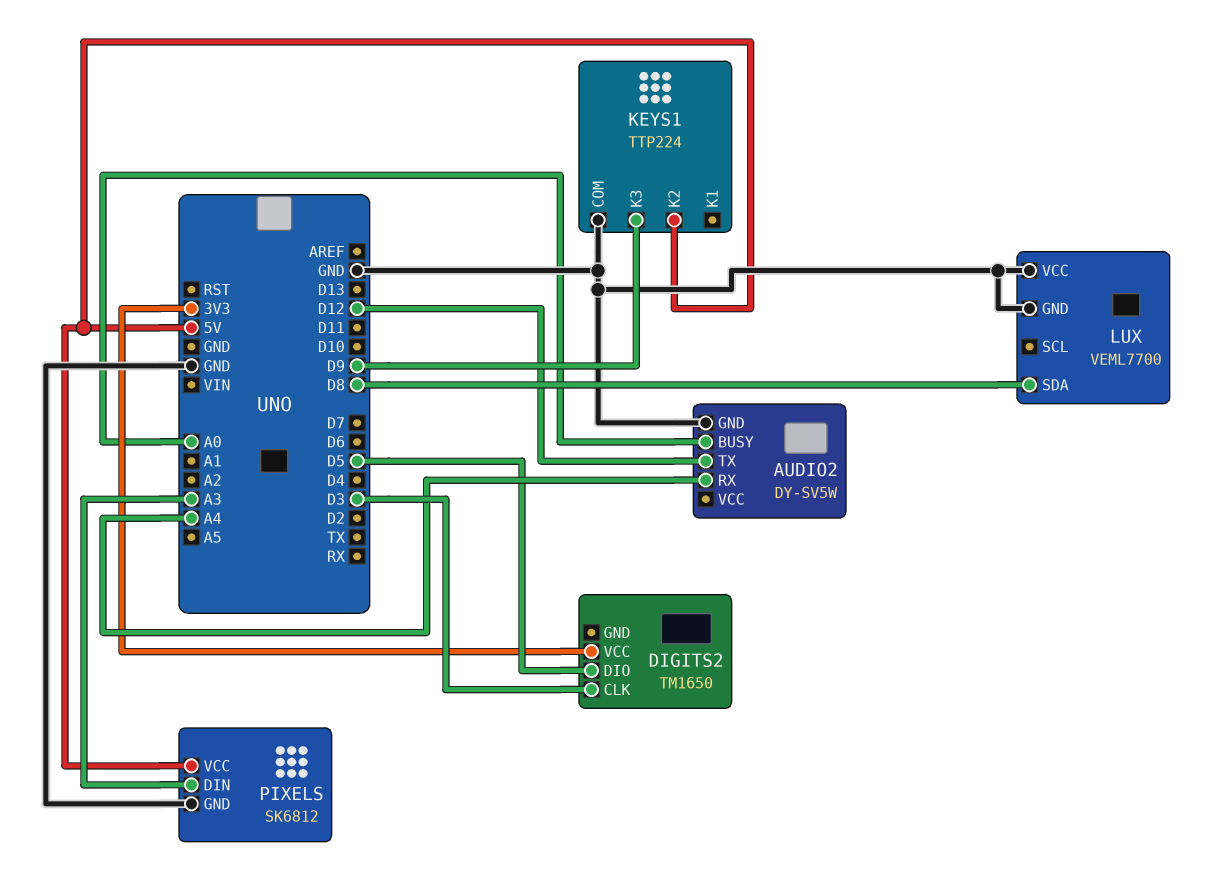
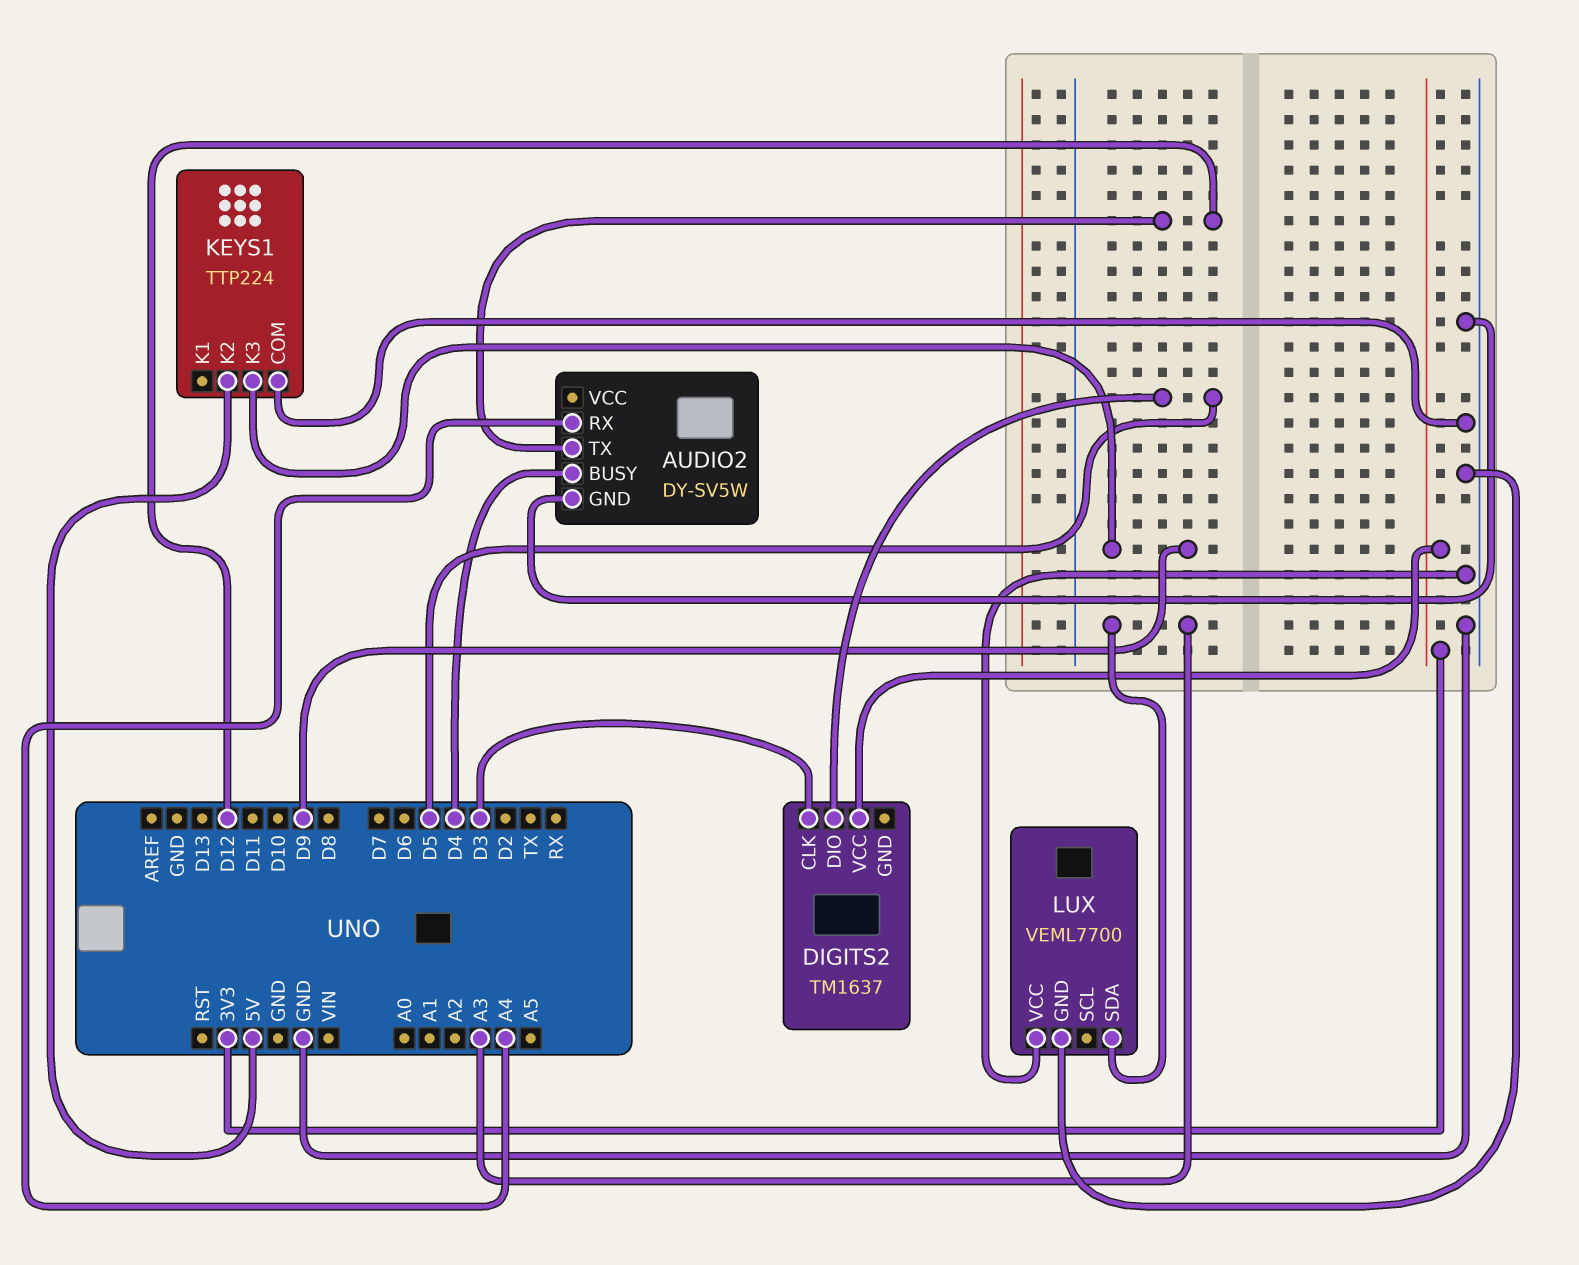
AUDIO2 pin BUSY: A0 -> D4
DIGITS2: TM1650 -> TM1637
LUX pin SDA: D8 -> A3
PIXELS: SK6812 -> none
PIXELS pin DIN: A3 -> none
PIXELS pin GND: GND -> none
PIXELS pin VCC: 5V -> none

